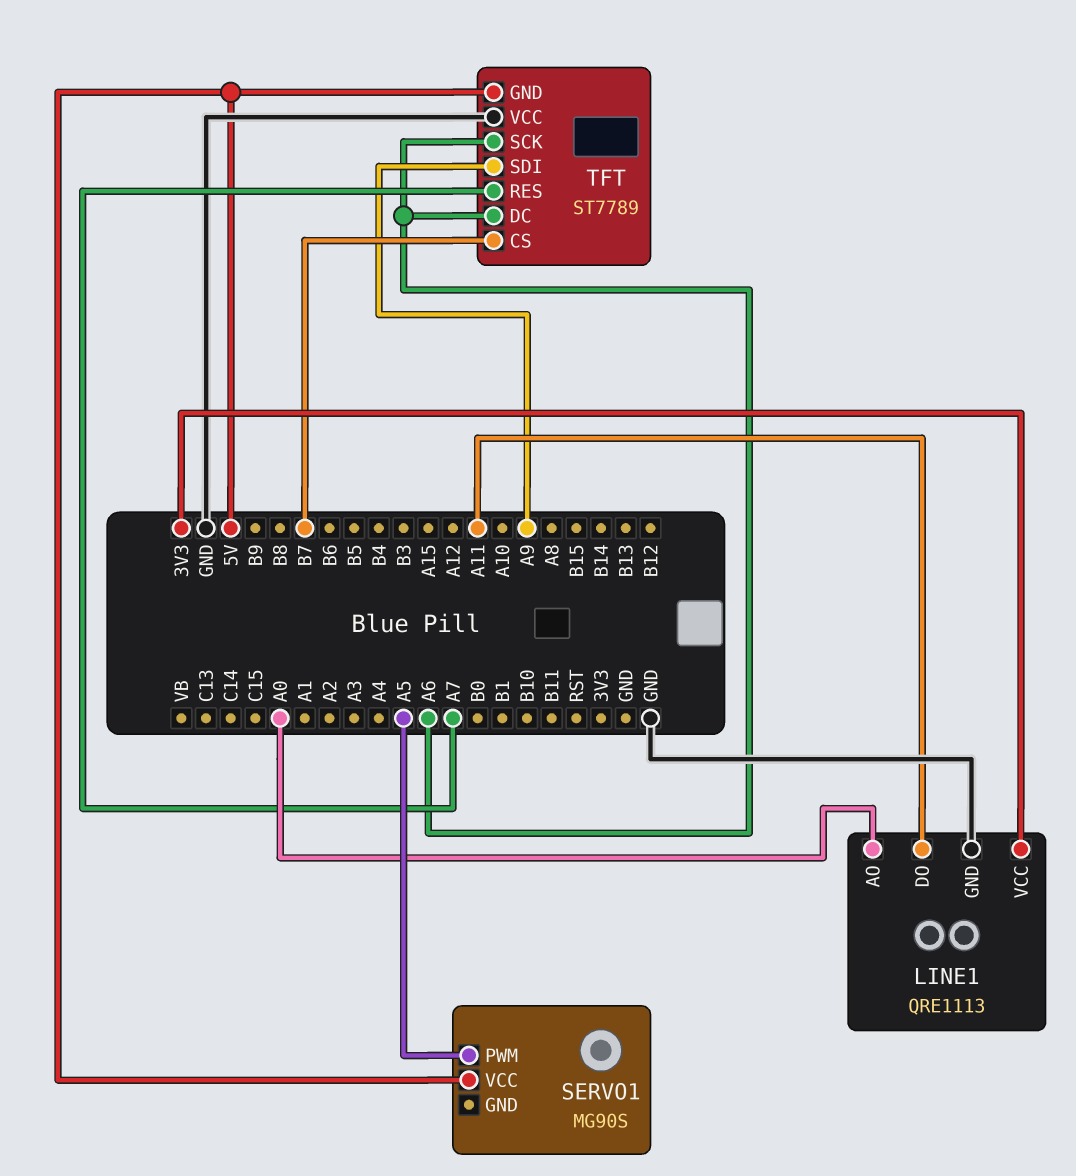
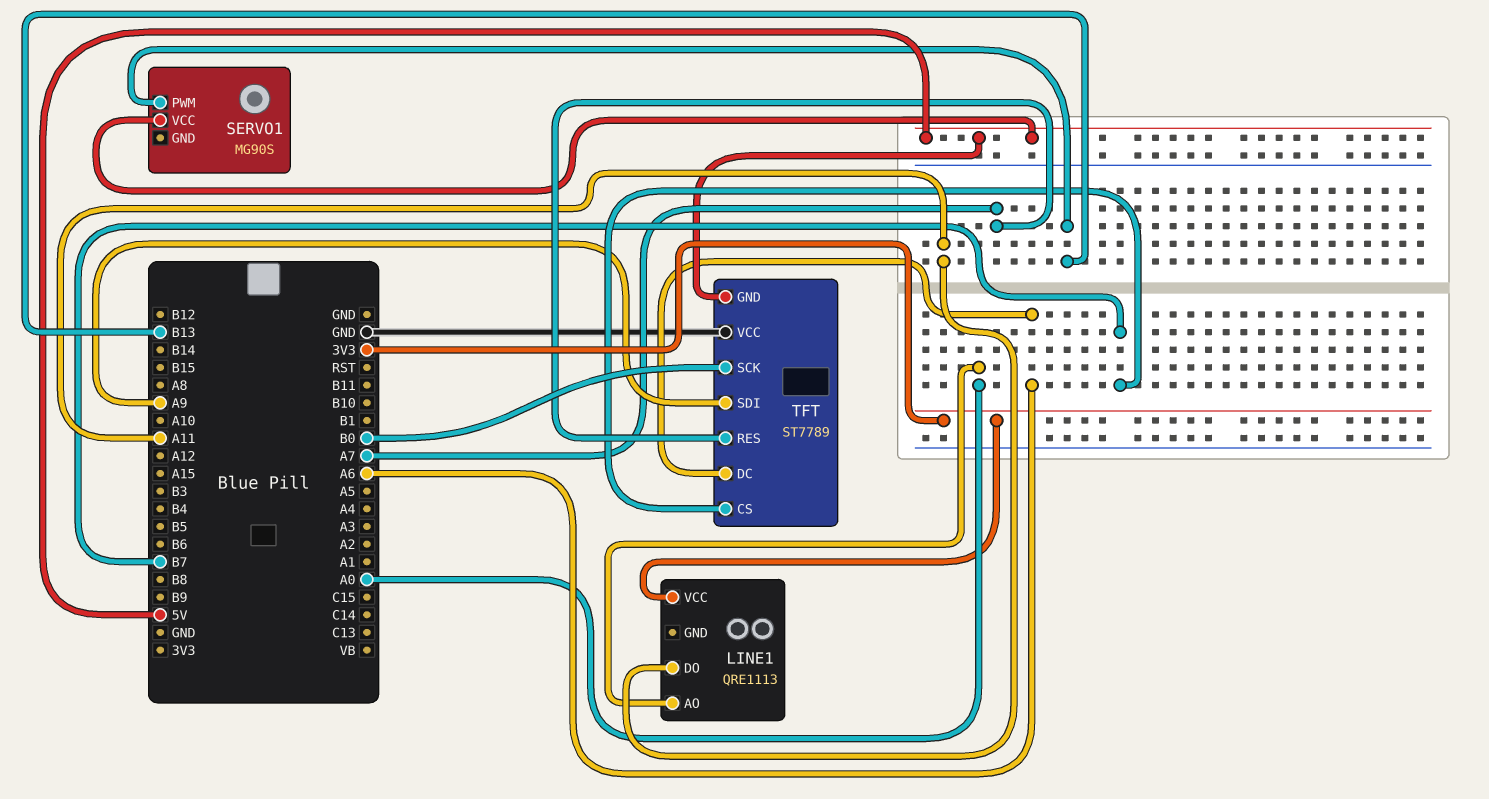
LINE1 pin GND: GND -> none
SERVO1 pin PWM: A5 -> B13
TFT pin SCK: A6 -> B0

